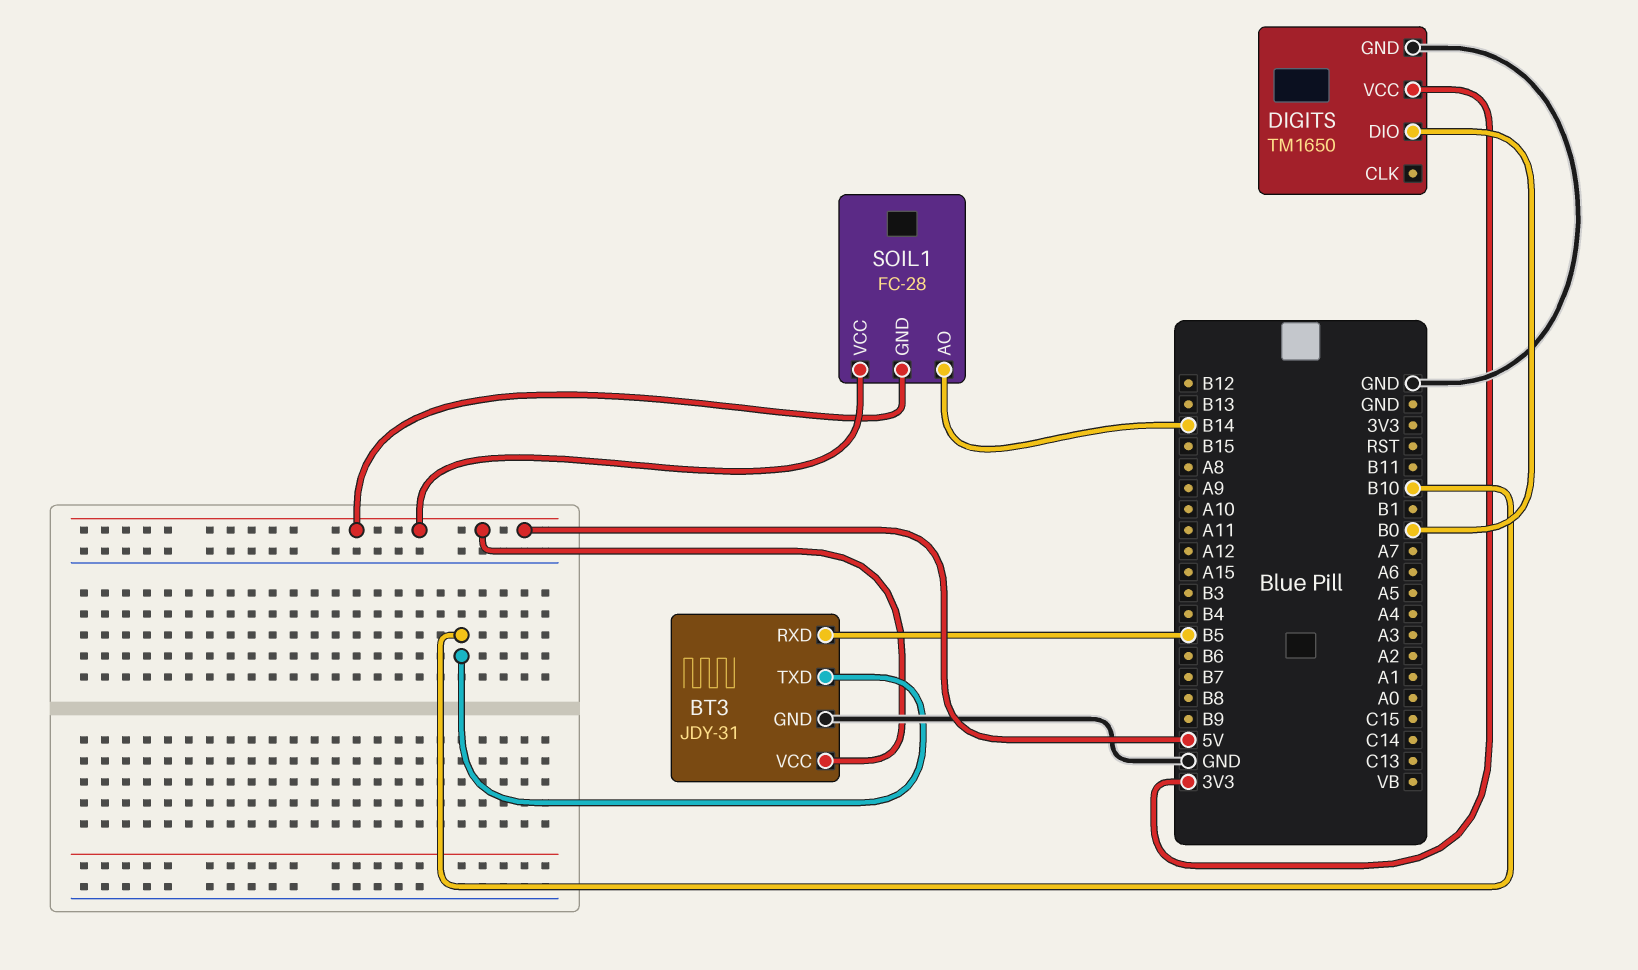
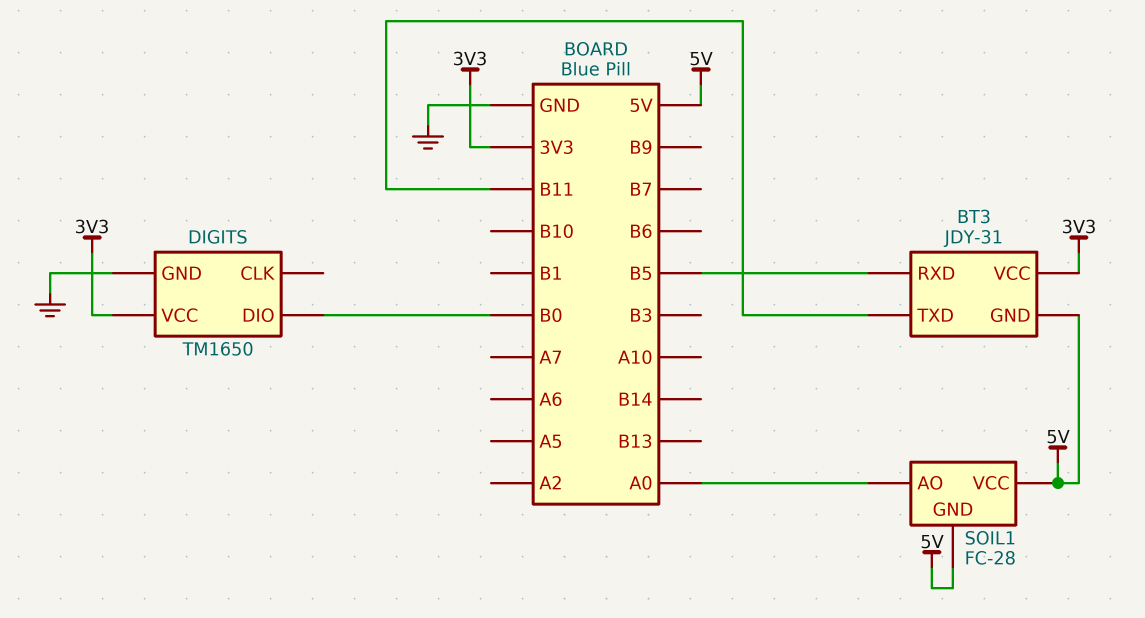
BT3 pin GND: GND -> 5V
BT3 pin TXD: B10 -> B11
BT3 pin VCC: 5V -> 3V3
SOIL1 pin AO: B14 -> A0

